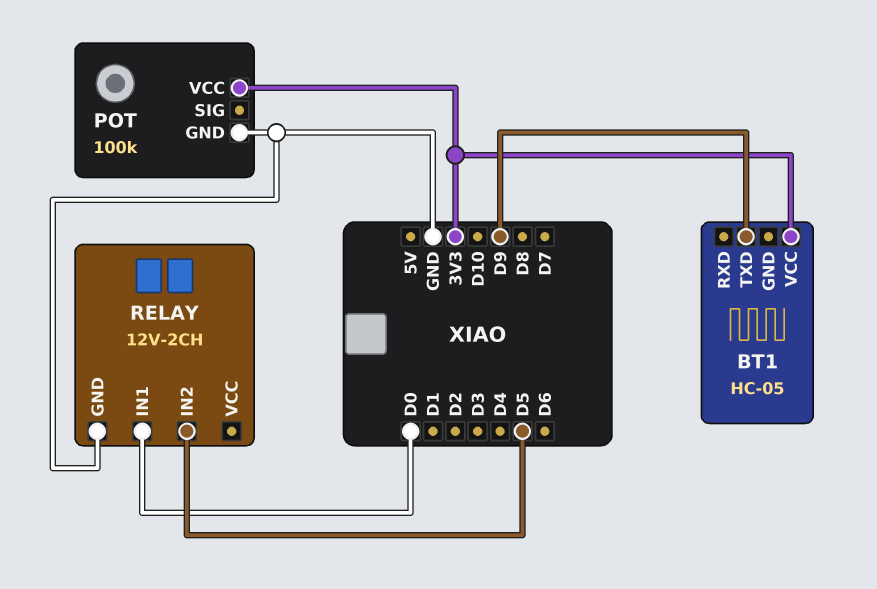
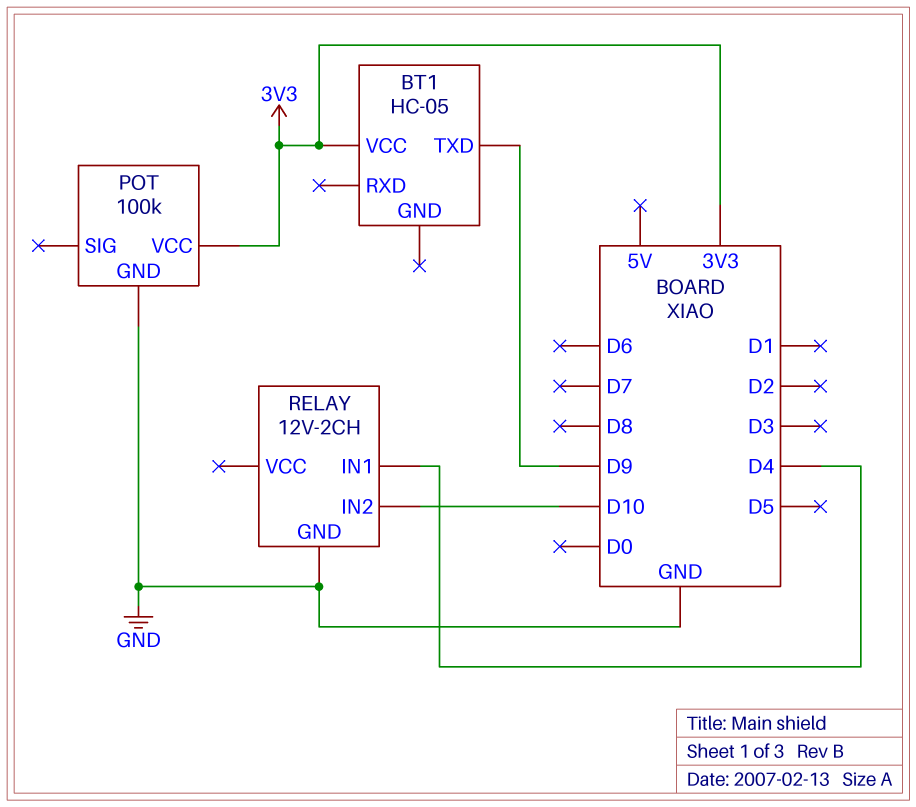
RELAY pin IN1: D0 -> D4
RELAY pin IN2: D5 -> D10

